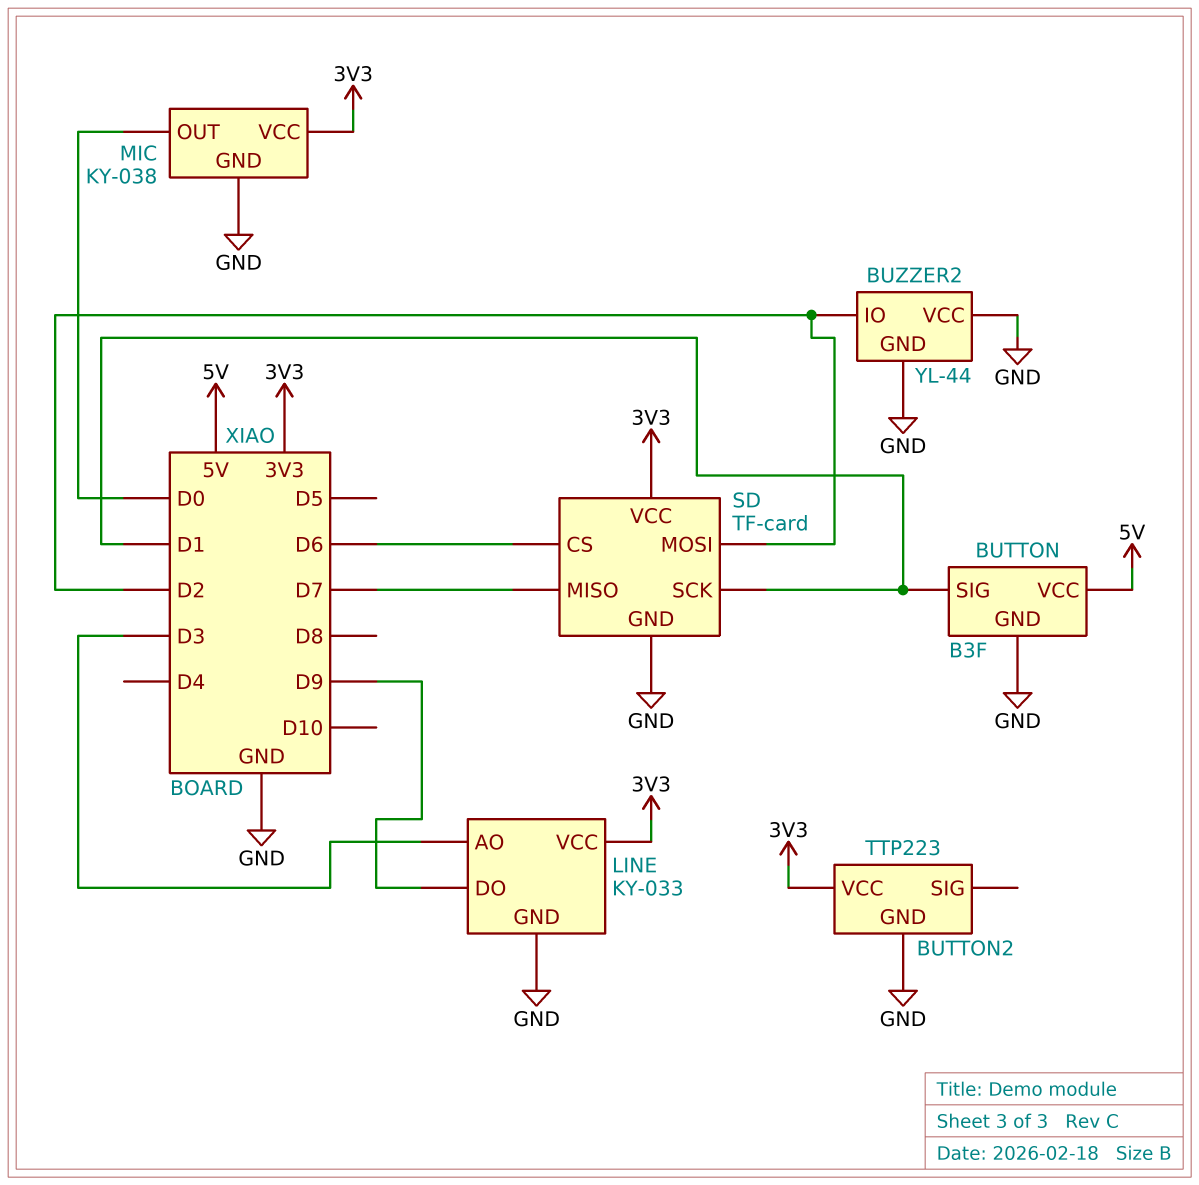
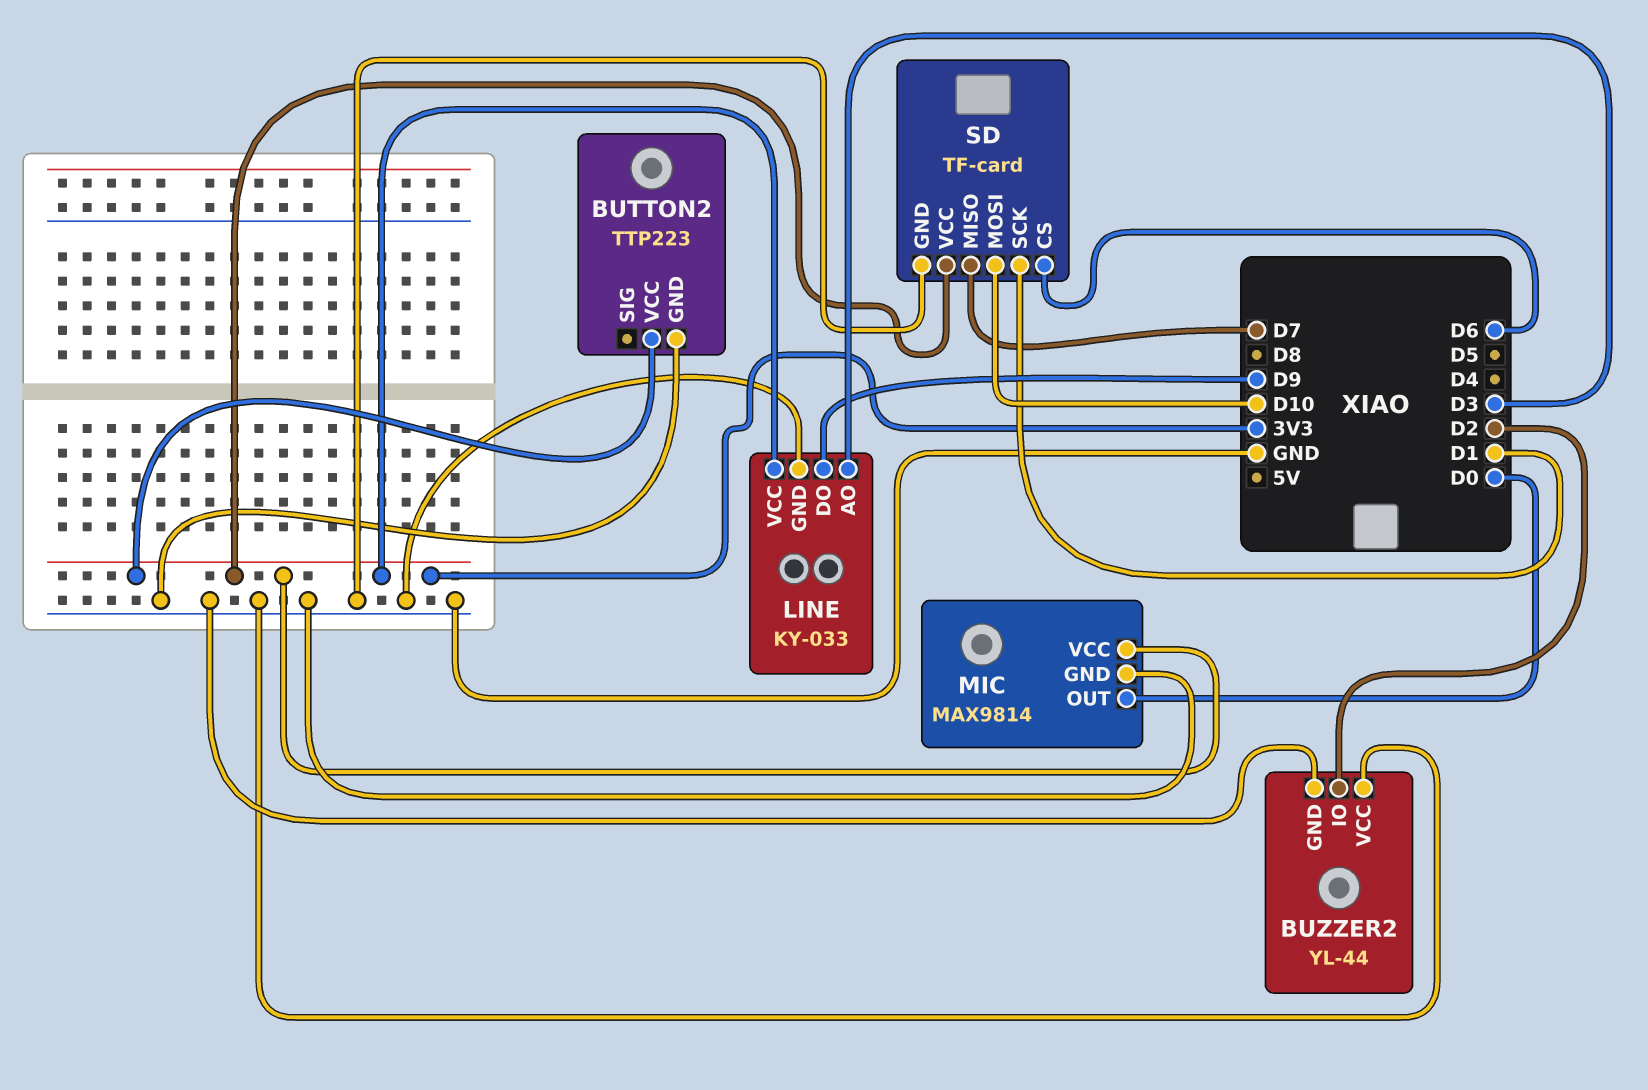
BUTTON: B3F -> none
BUTTON pin GND: GND -> none
BUTTON pin SIG: D1 -> none
BUTTON pin VCC: 5V -> none
MIC: KY-038 -> MAX9814
SD pin MOSI: D2 -> D10

